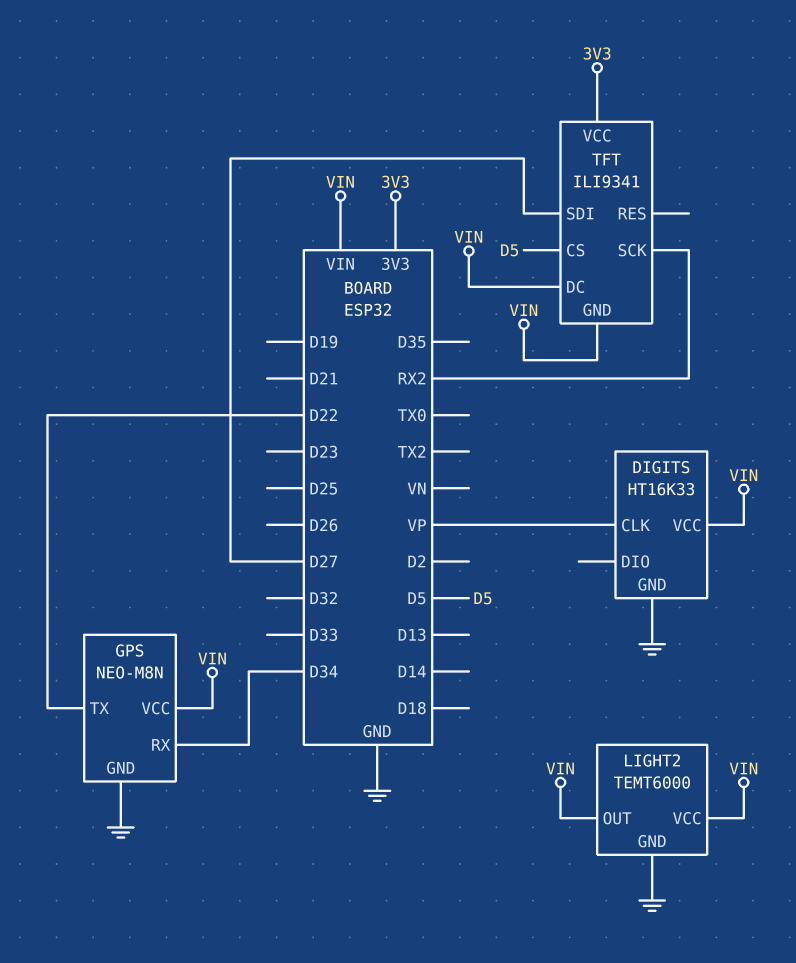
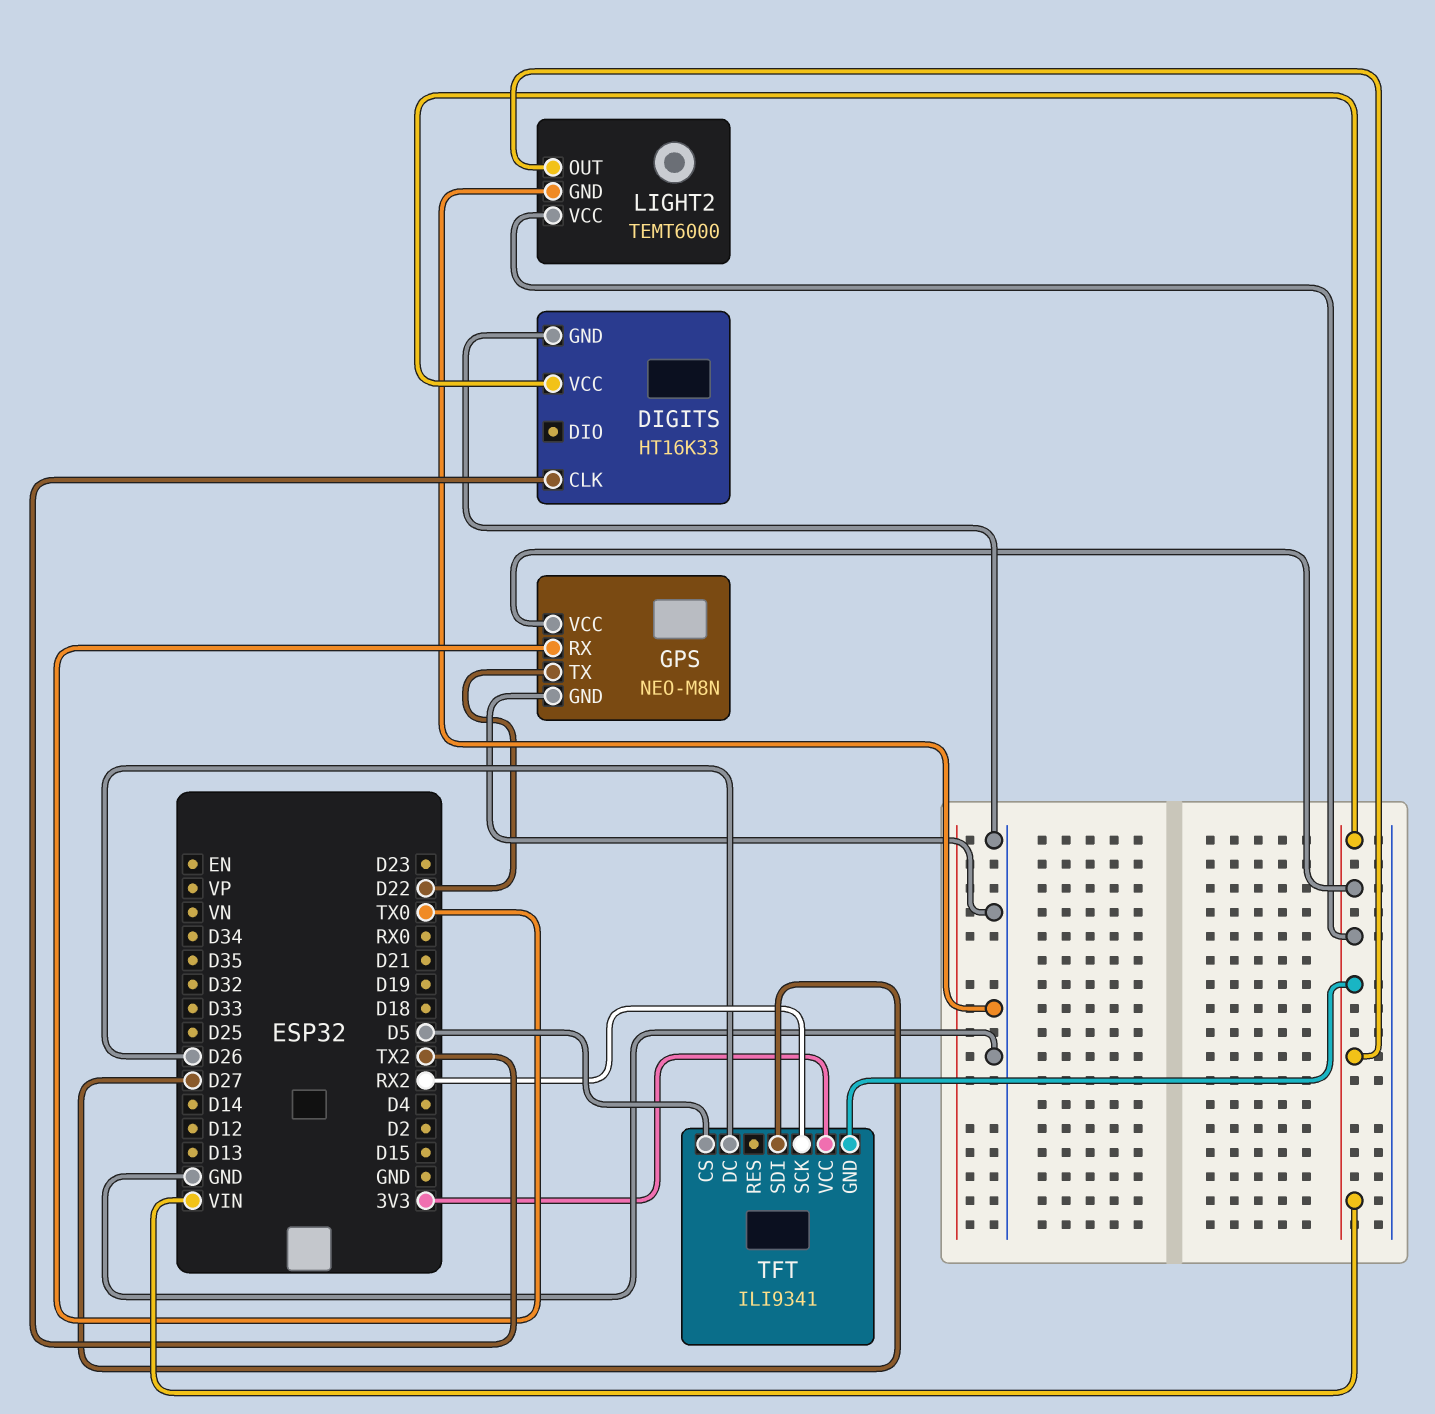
DIGITS pin CLK: VP -> TX2
GPS pin RX: D34 -> TX0
TFT pin DC: VIN -> D26

